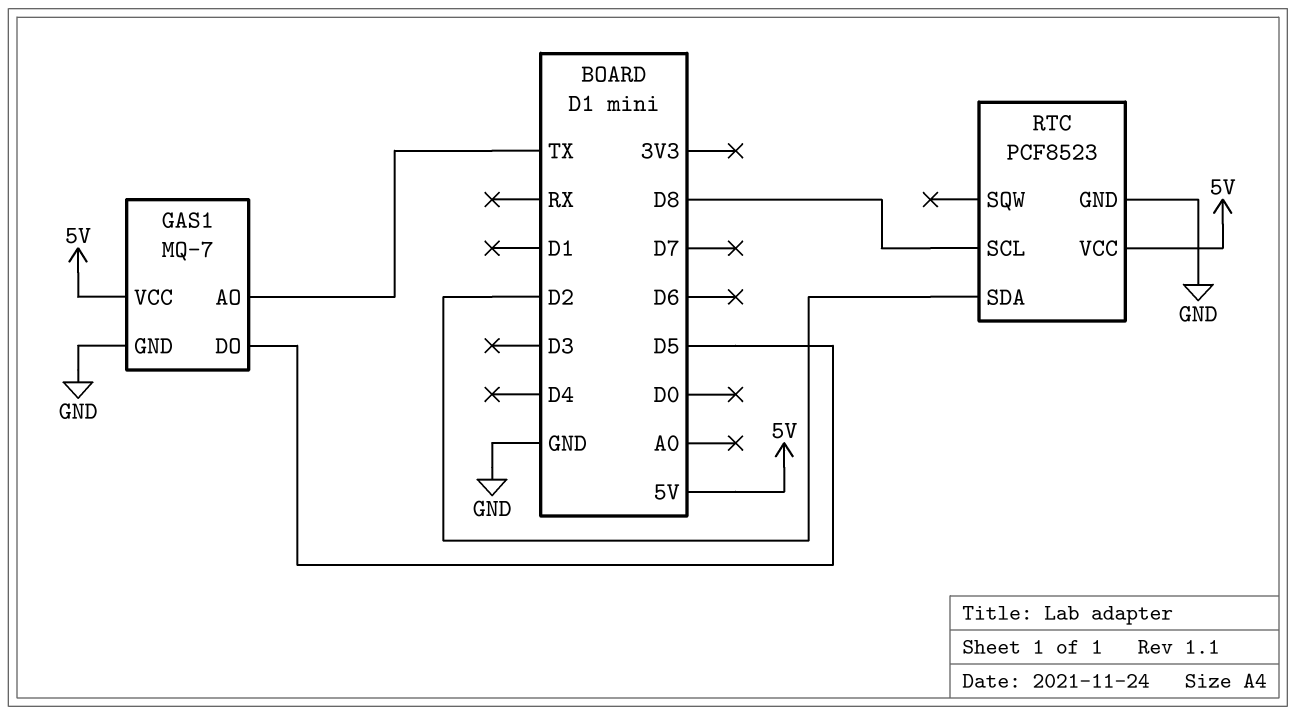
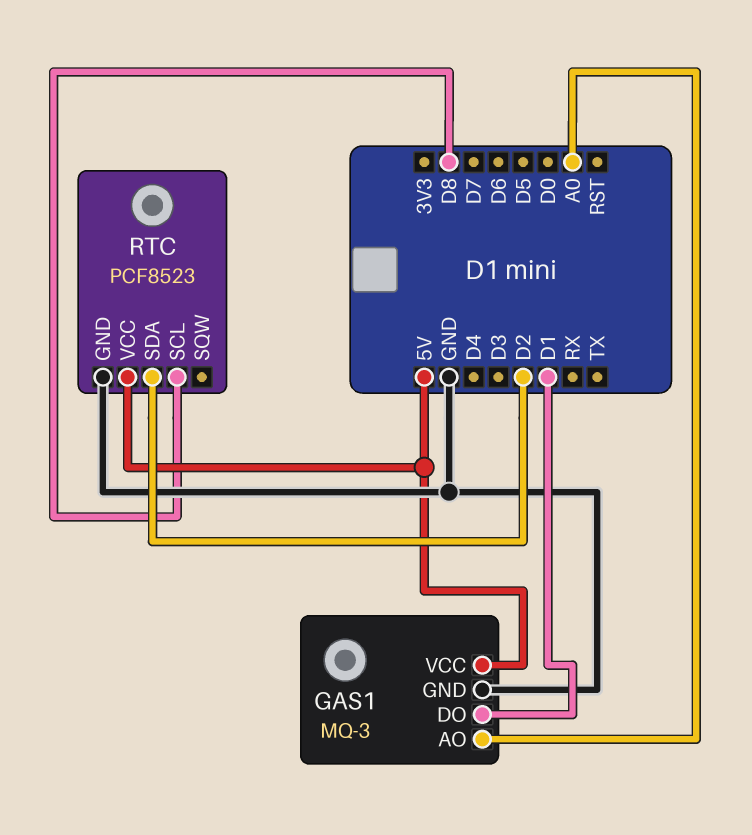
GAS1: MQ-7 -> MQ-3
GAS1 pin AO: TX -> A0
GAS1 pin DO: D5 -> D1

